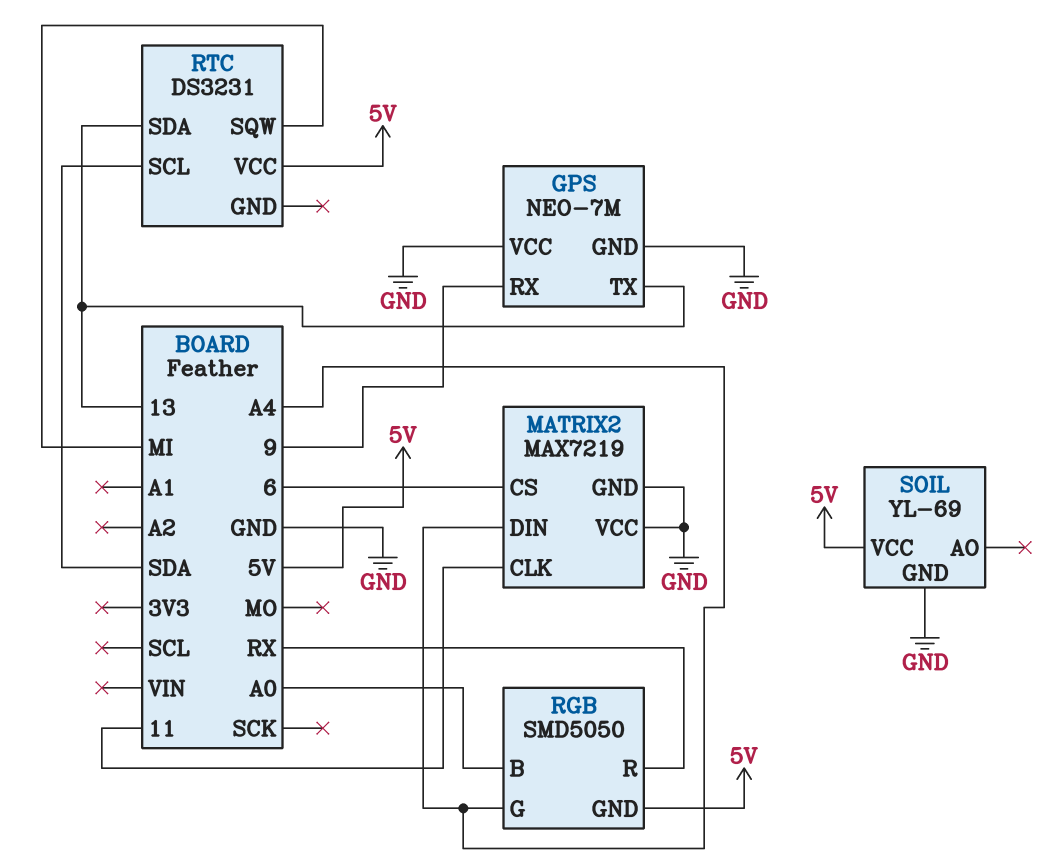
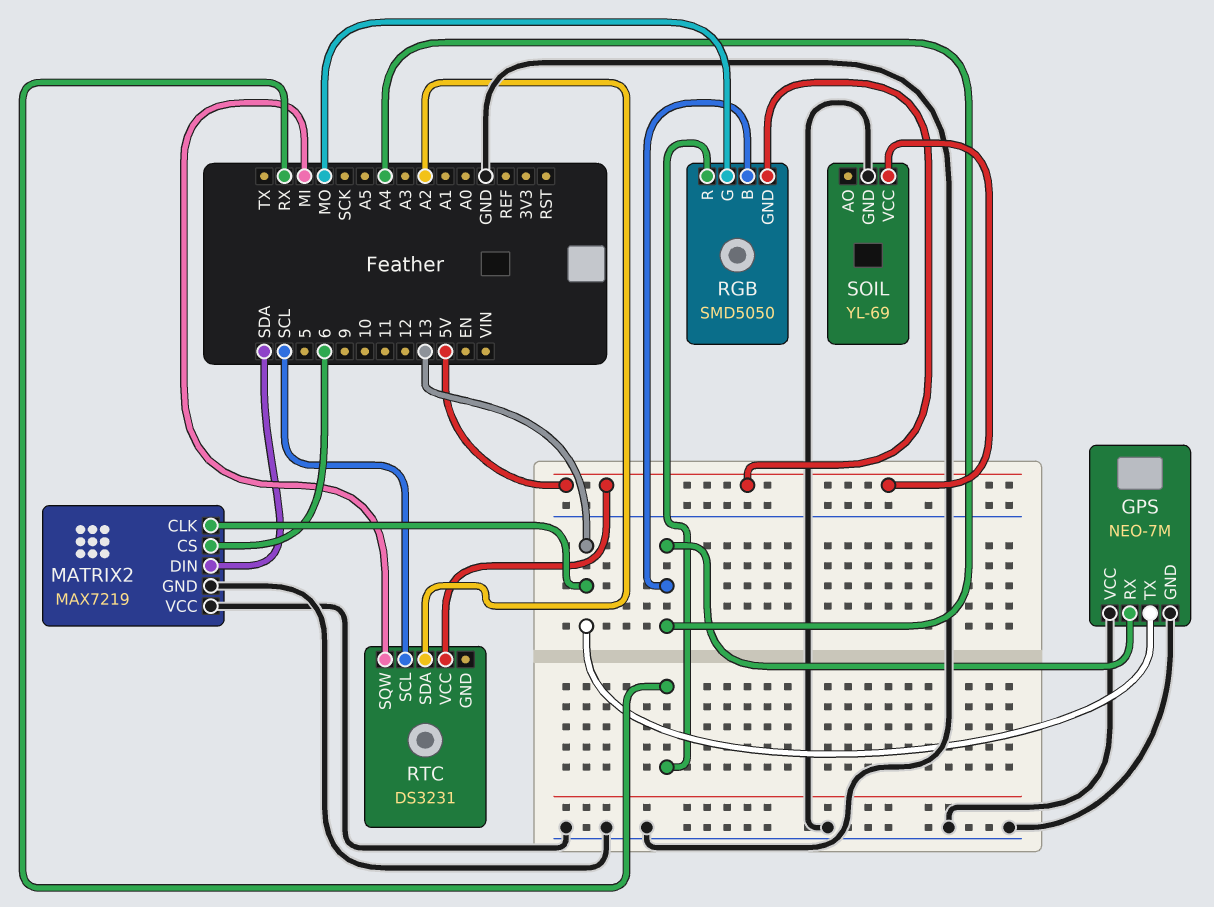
GPS pin RX: 9 -> A4
MATRIX2 pin CLK: 11 -> 13
MATRIX2 pin DIN: A4 -> SDA
RGB pin B: A0 -> A4
RGB pin G: A4 -> MO
RTC pin SCL: SDA -> SCL
RTC pin SDA: 13 -> A2

